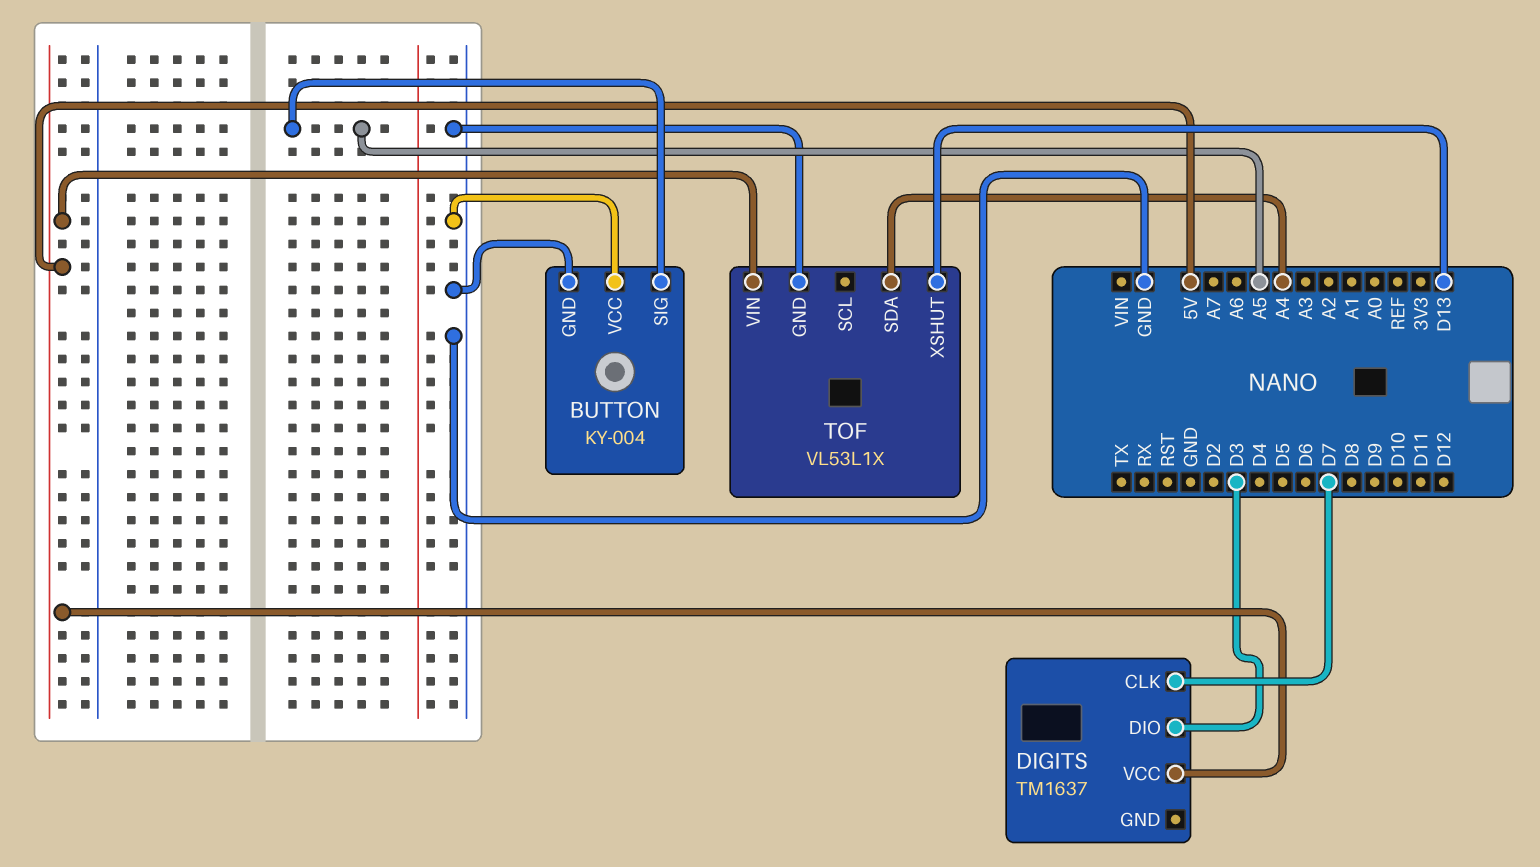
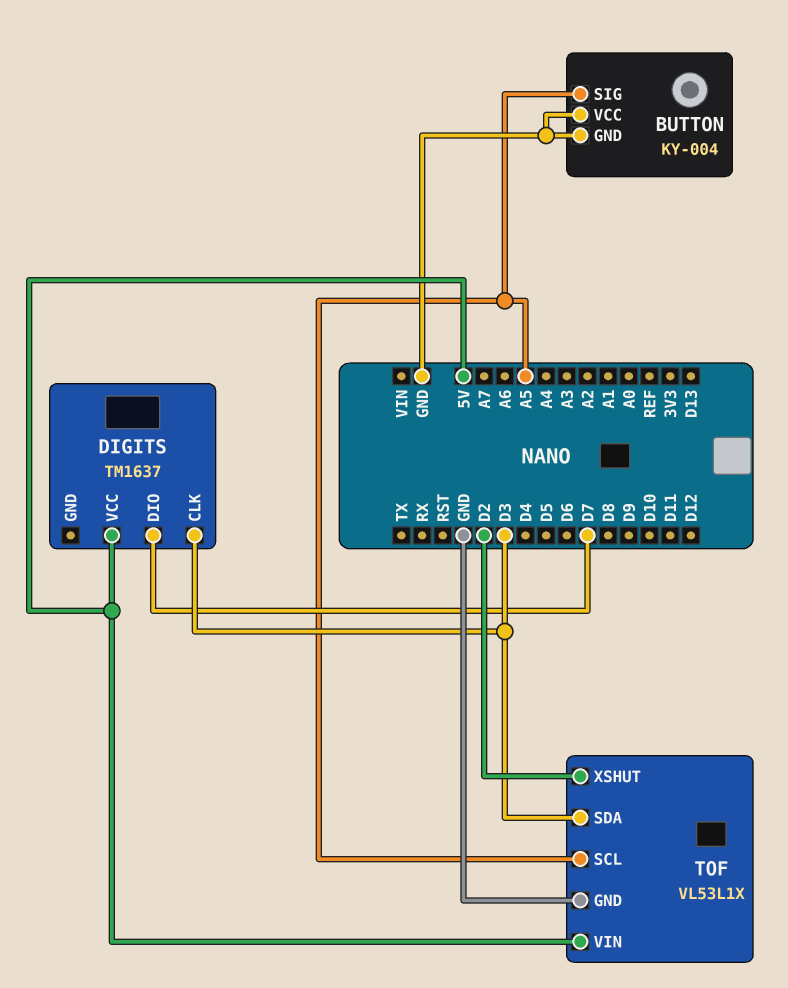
DIGITS pin CLK: D7 -> D3
DIGITS pin DIO: D3 -> D7
TOF pin SCL: none -> A5
TOF pin SDA: A4 -> D3
TOF pin XSHUT: D13 -> D2

